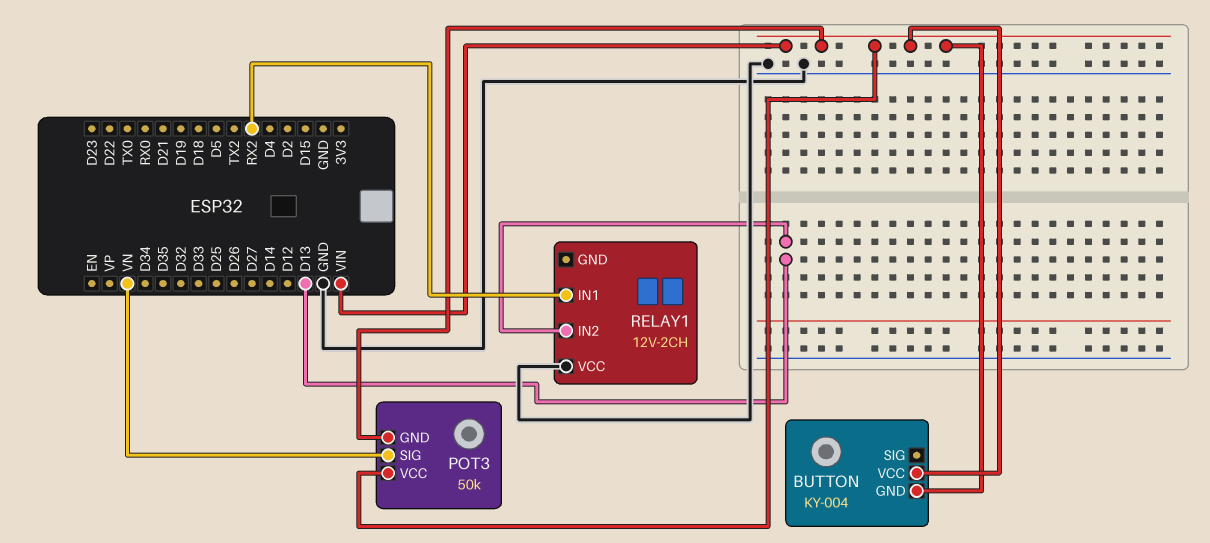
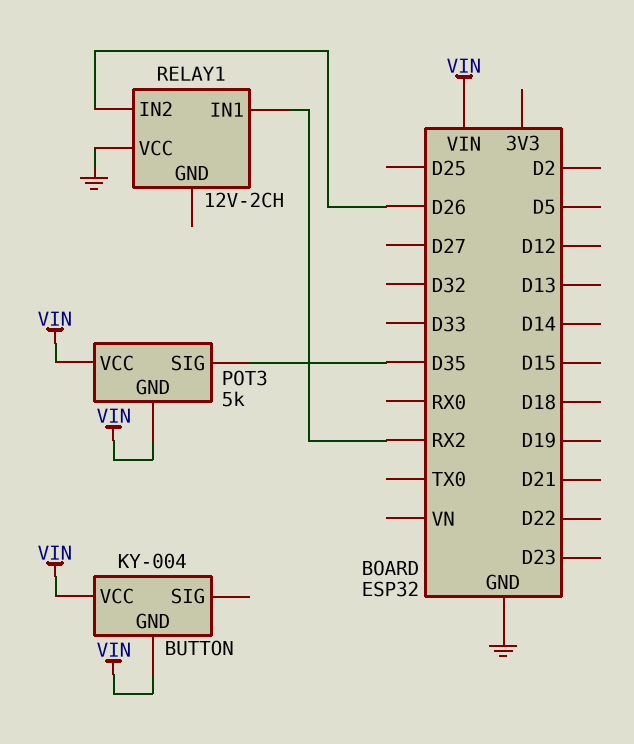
POT3: 50k -> 5k
POT3 pin SIG: VN -> D35
RELAY1 pin IN2: D13 -> D26

